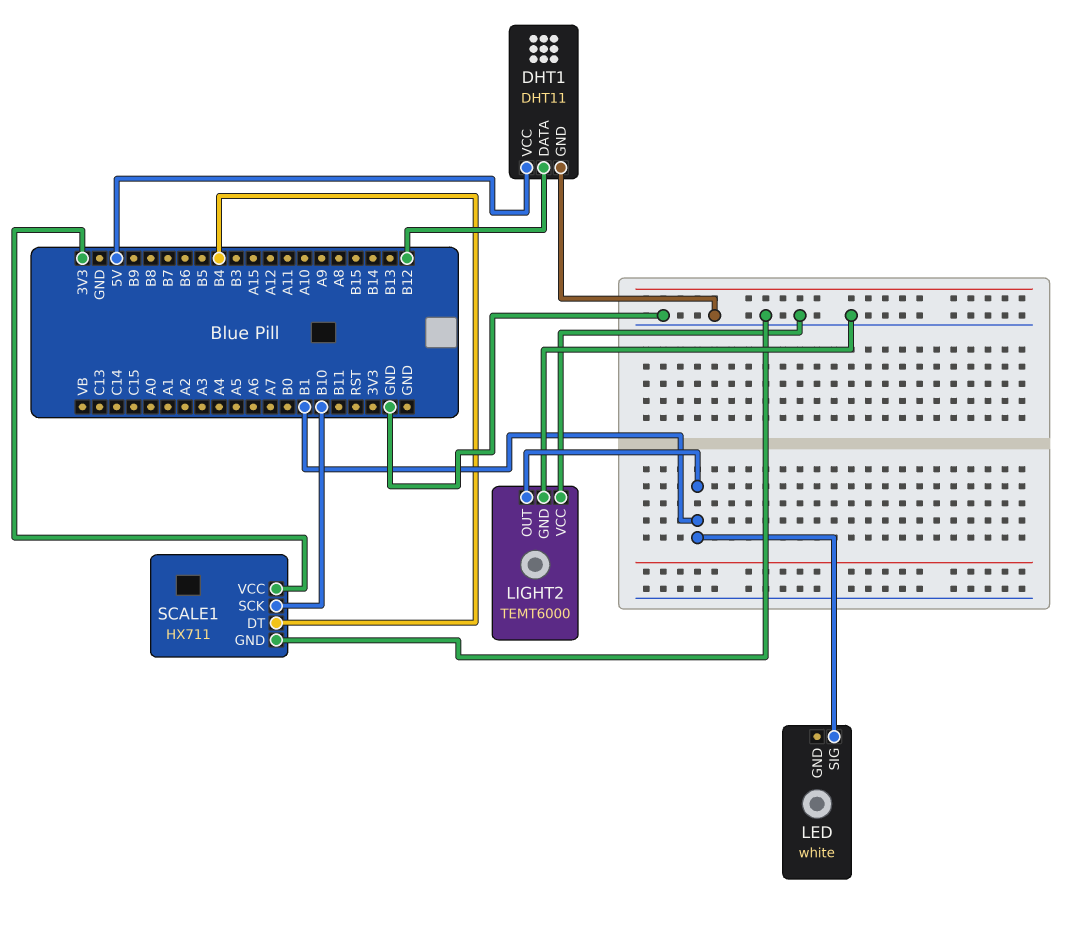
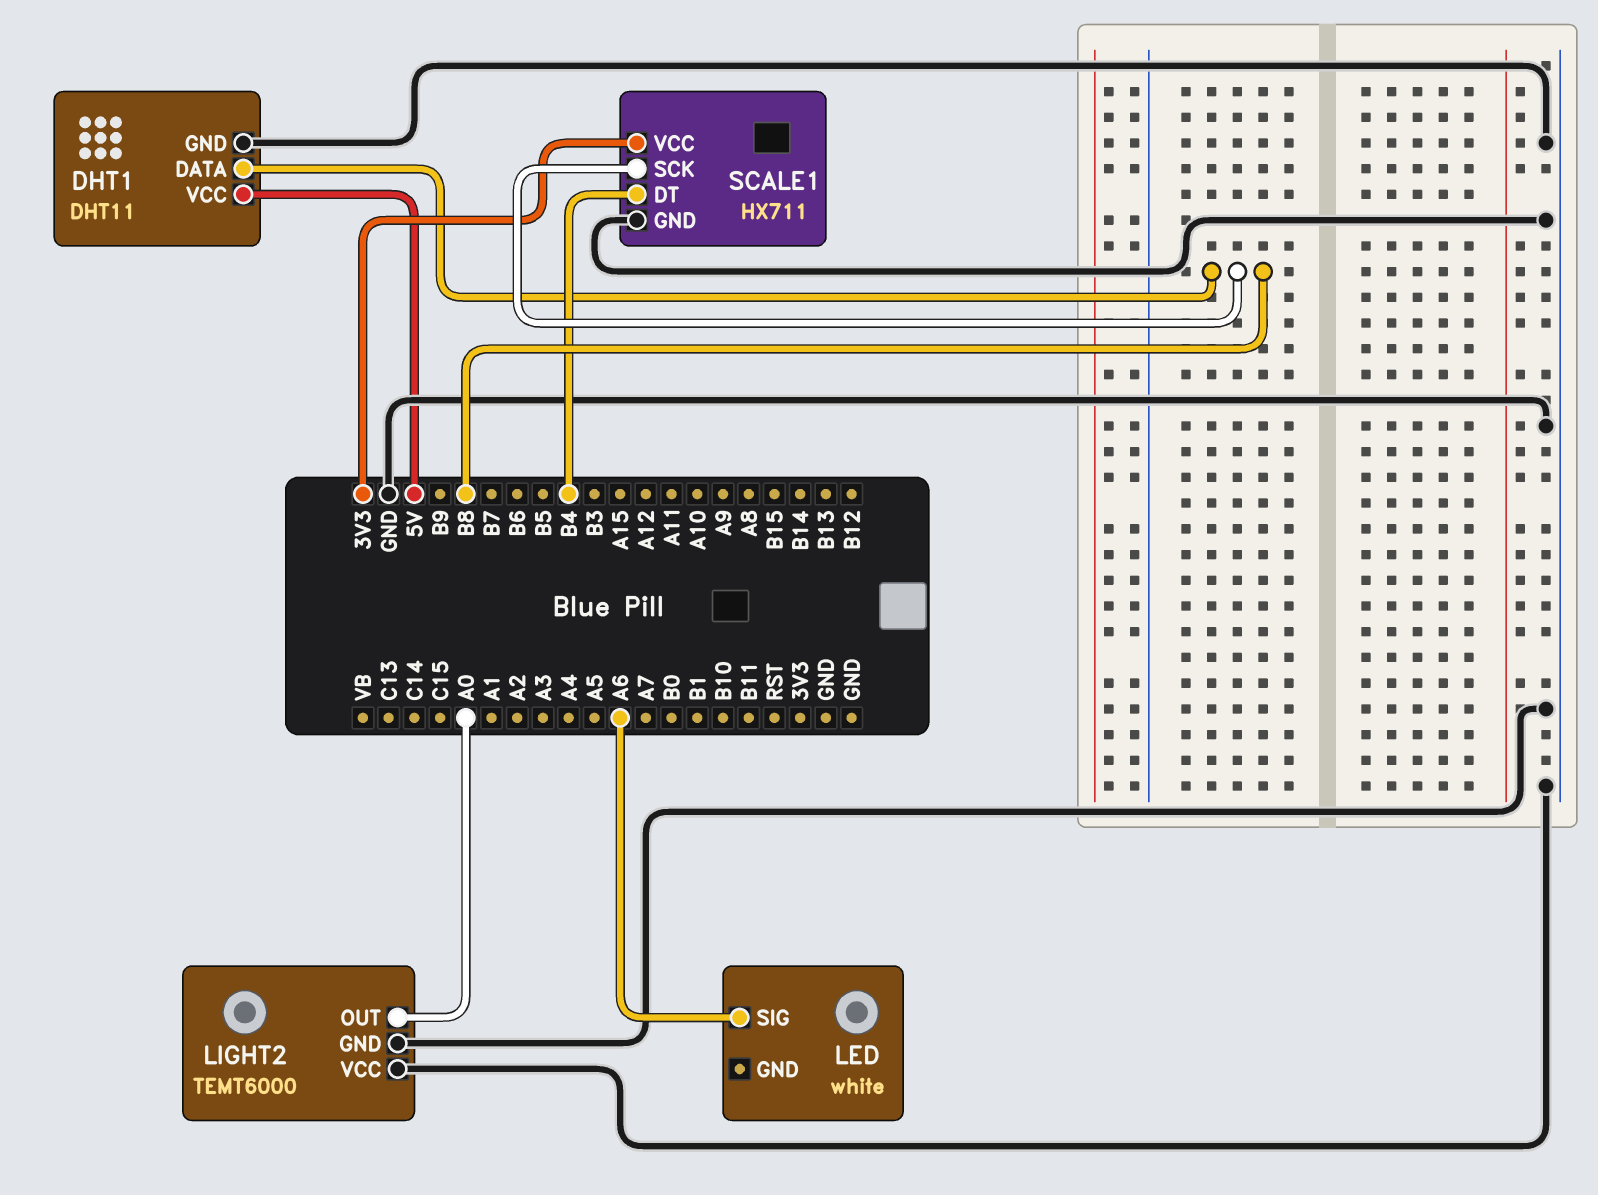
DHT1 pin DATA: B12 -> B8
LED pin SIG: B1 -> A6
LIGHT2 pin OUT: B1 -> A0
SCALE1 pin SCK: B10 -> B8

